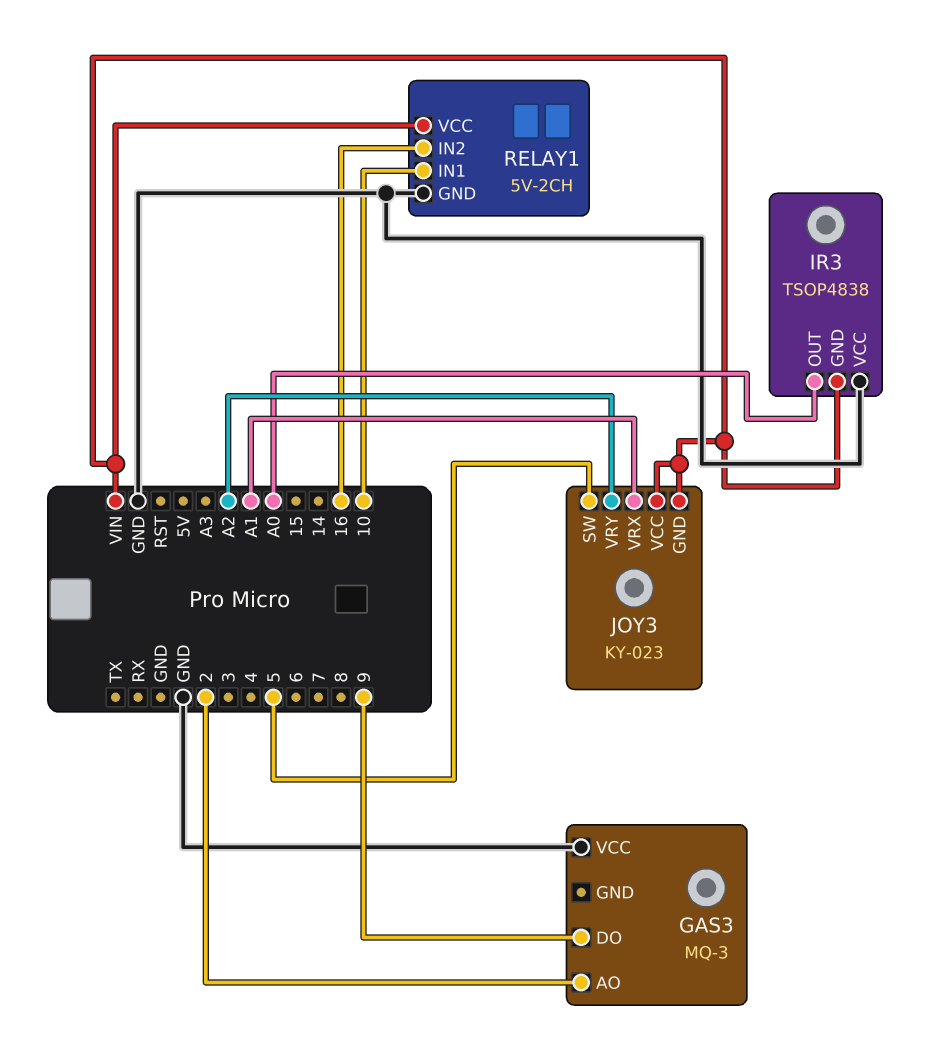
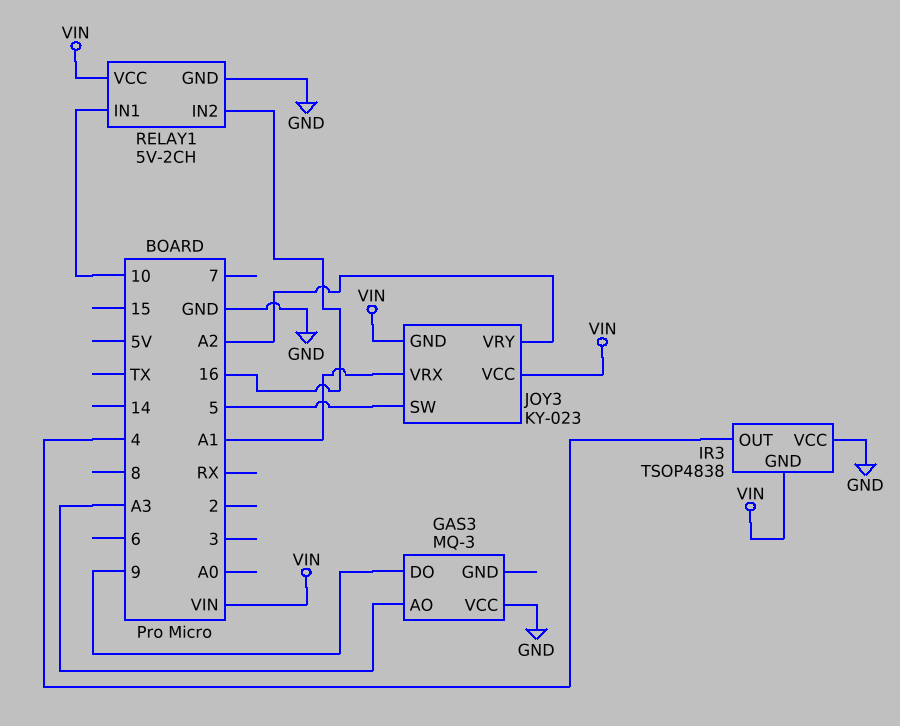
GAS3 pin AO: 2 -> A3
IR3 pin OUT: A0 -> 4

